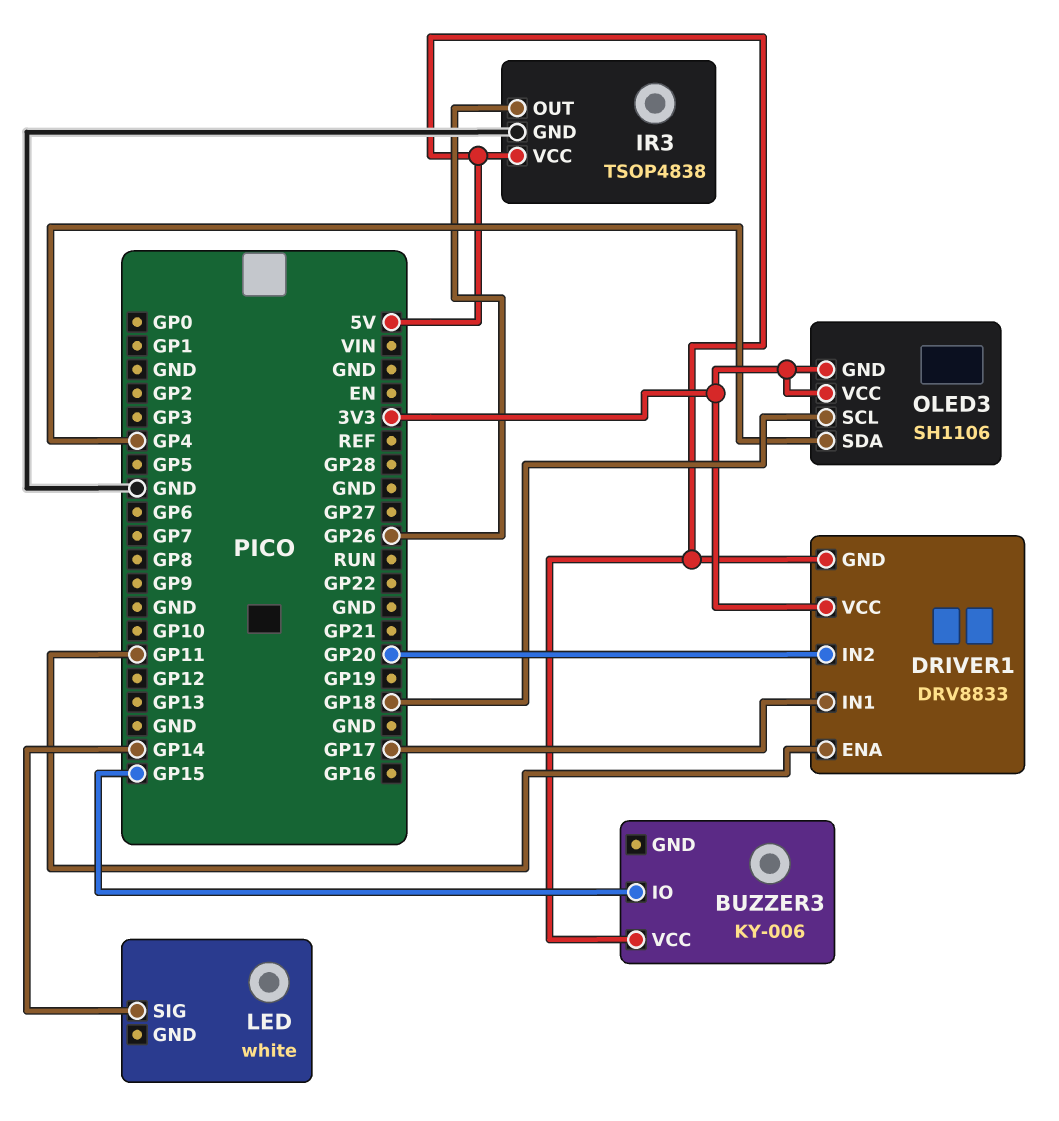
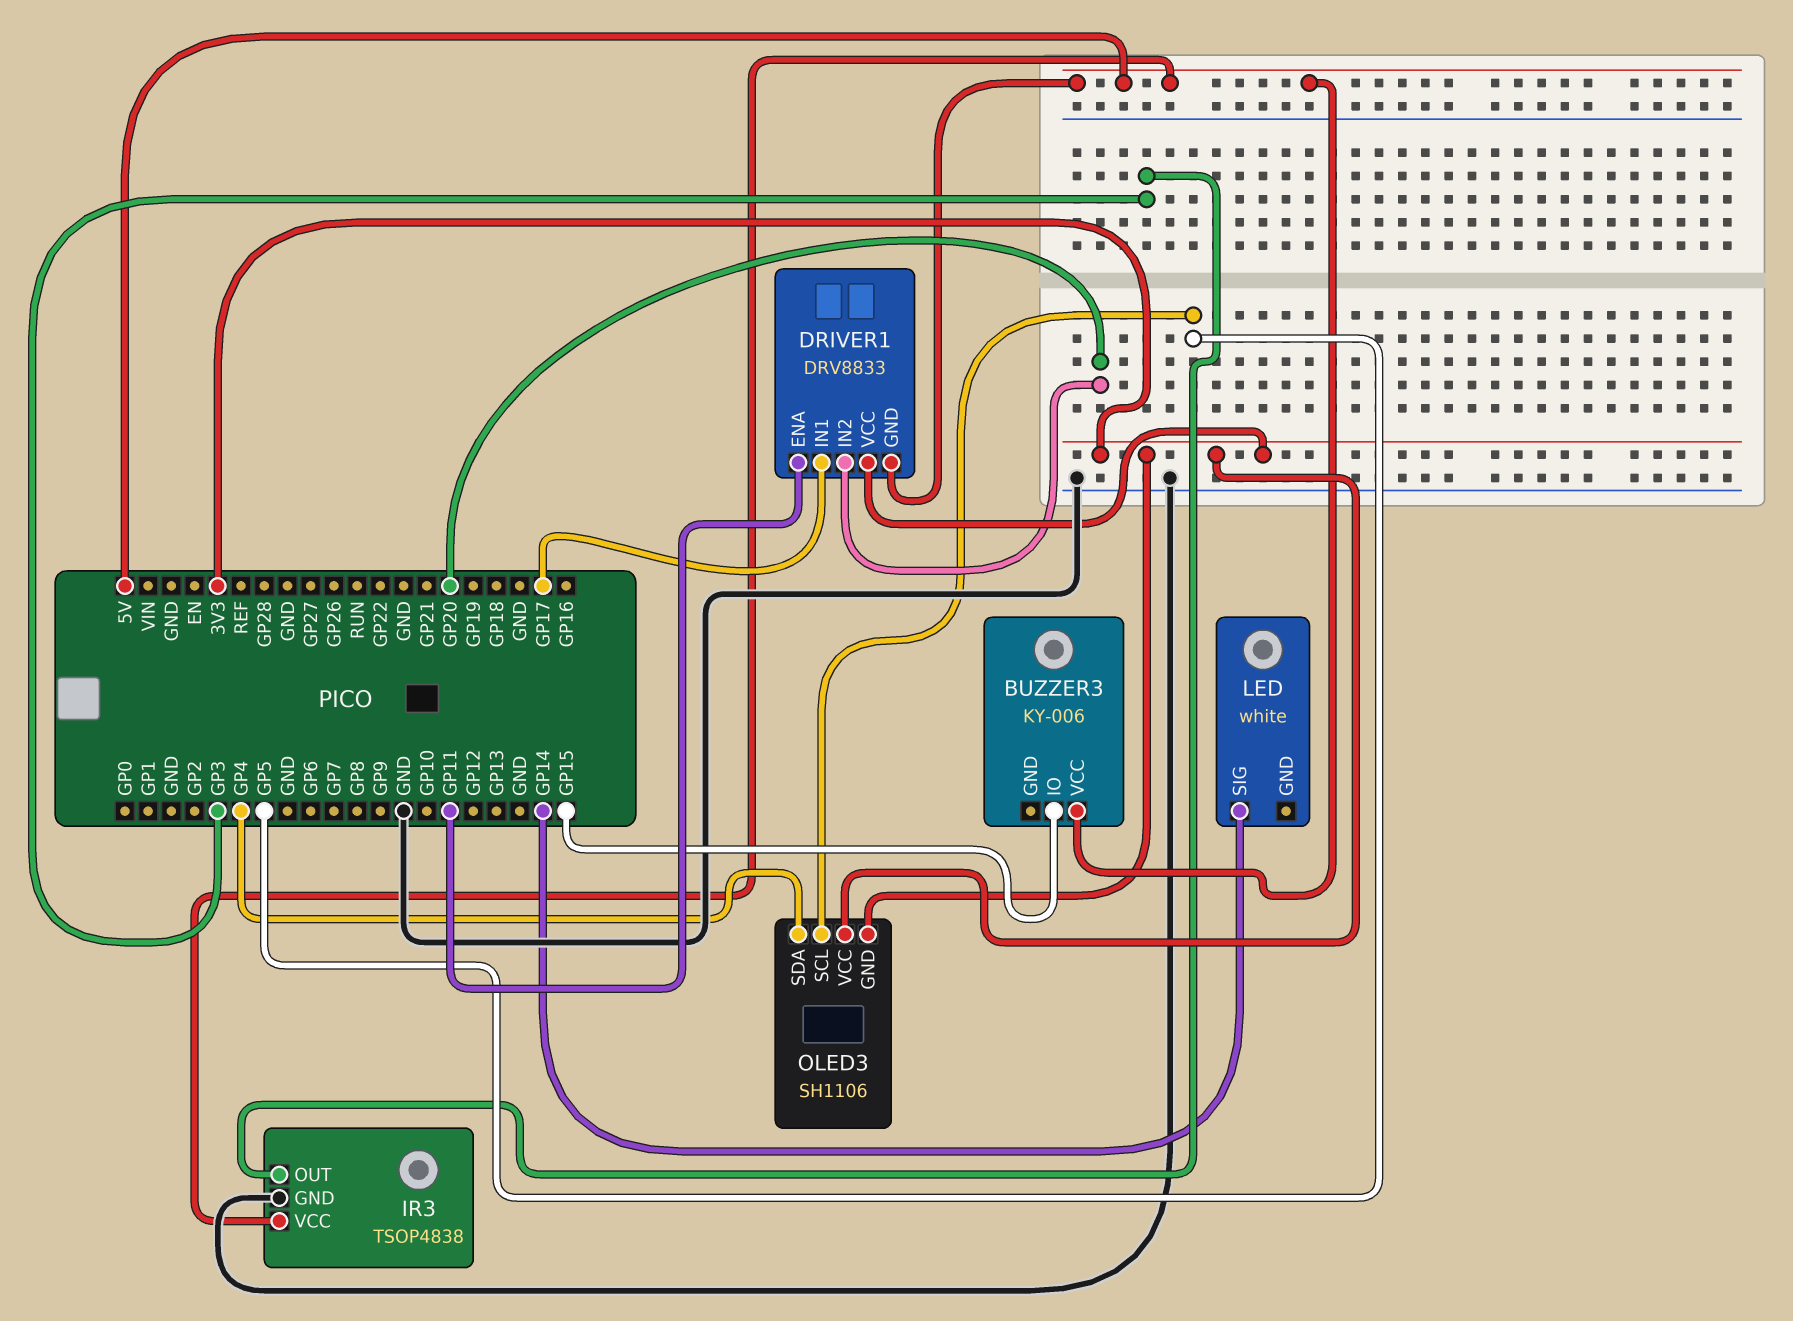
IR3 pin OUT: GP26 -> GP3
OLED3 pin SCL: GP18 -> GP5

